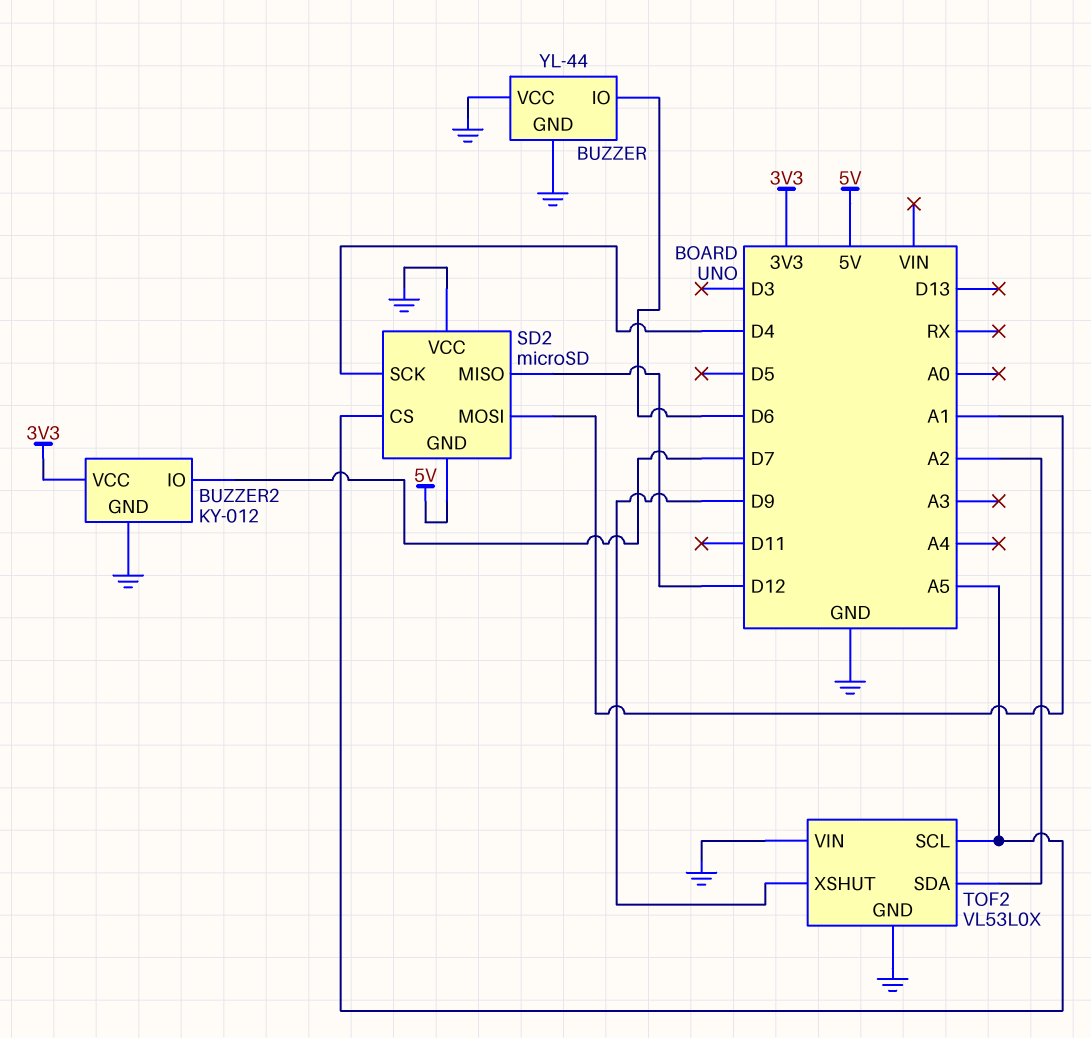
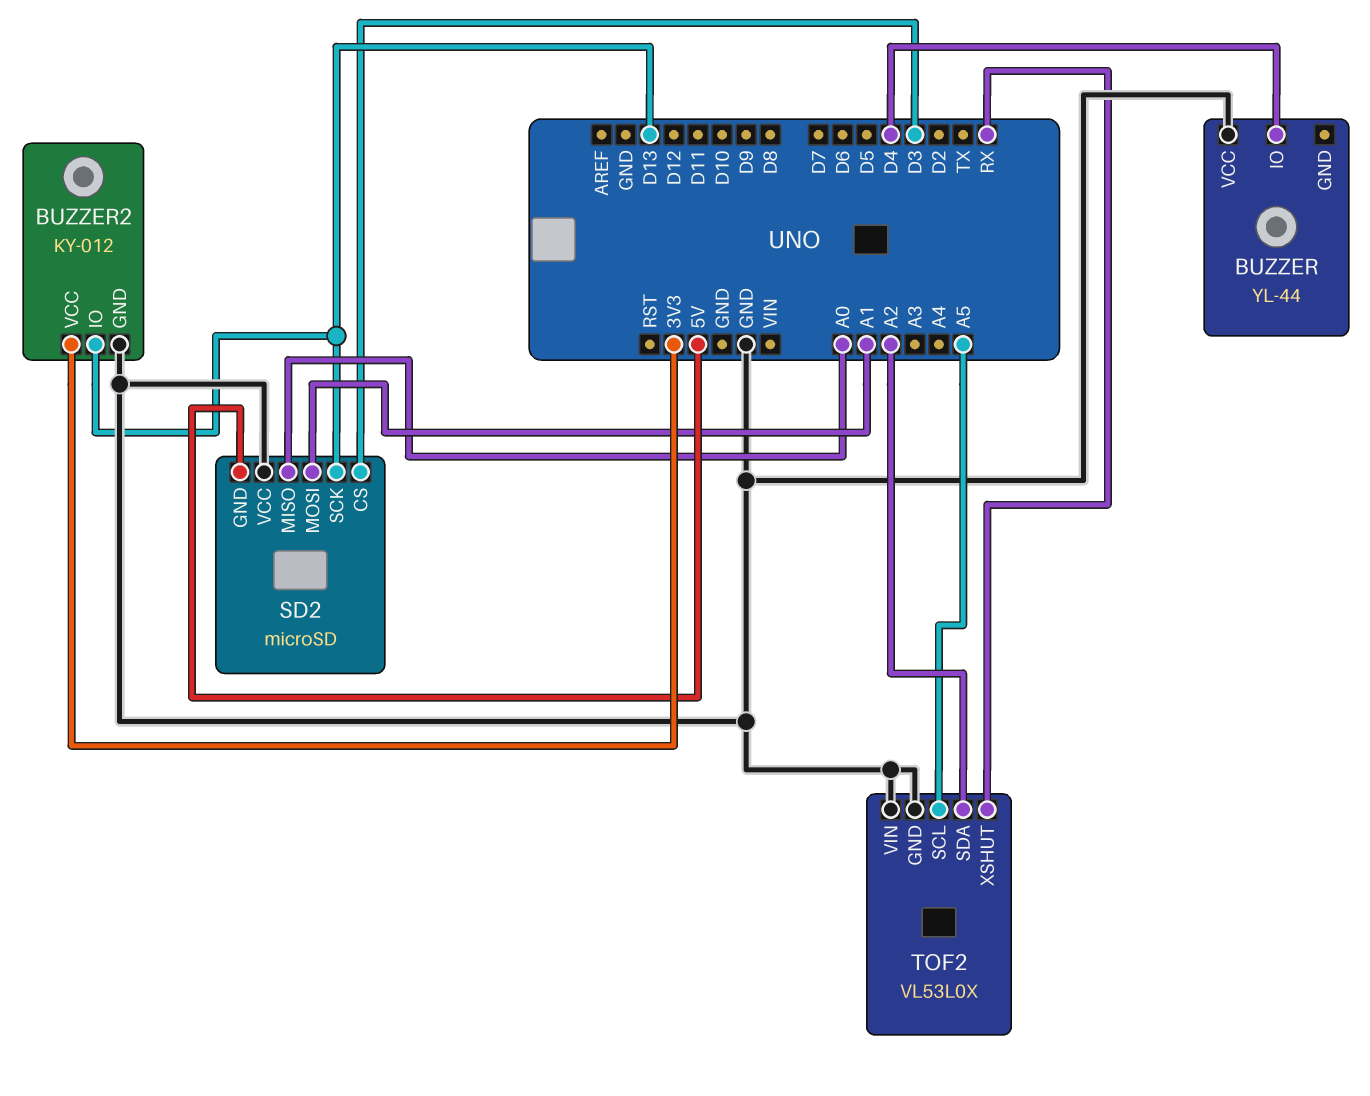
BUZZER pin GND: GND -> none
BUZZER pin IO: D6 -> D4
BUZZER2 pin IO: D7 -> D13
SD2 pin CS: A5 -> D3
SD2 pin MISO: D12 -> A0
SD2 pin SCK: D4 -> D13
TOF2 pin XSHUT: D9 -> RX

